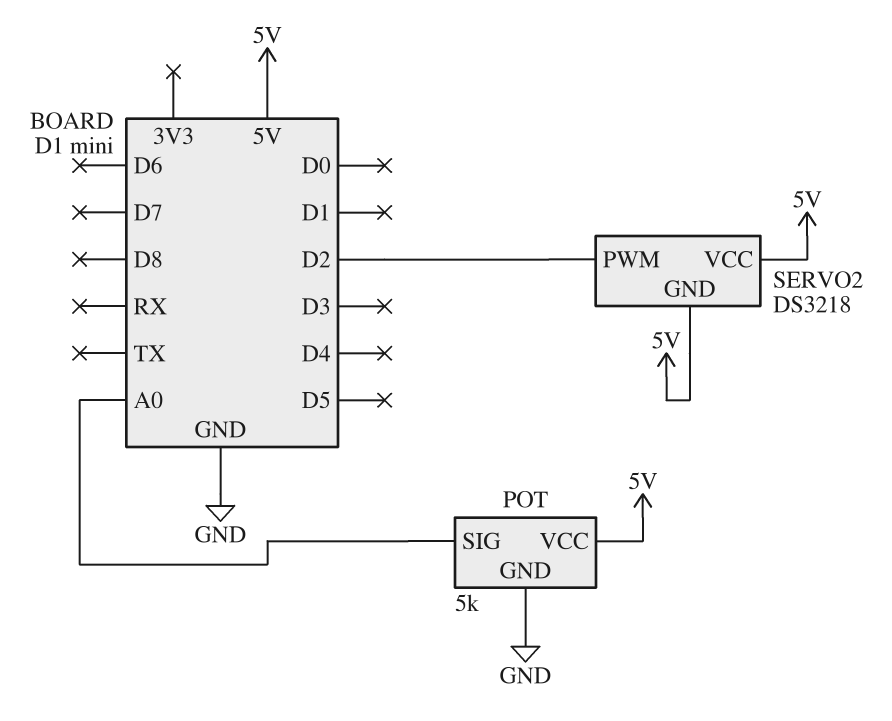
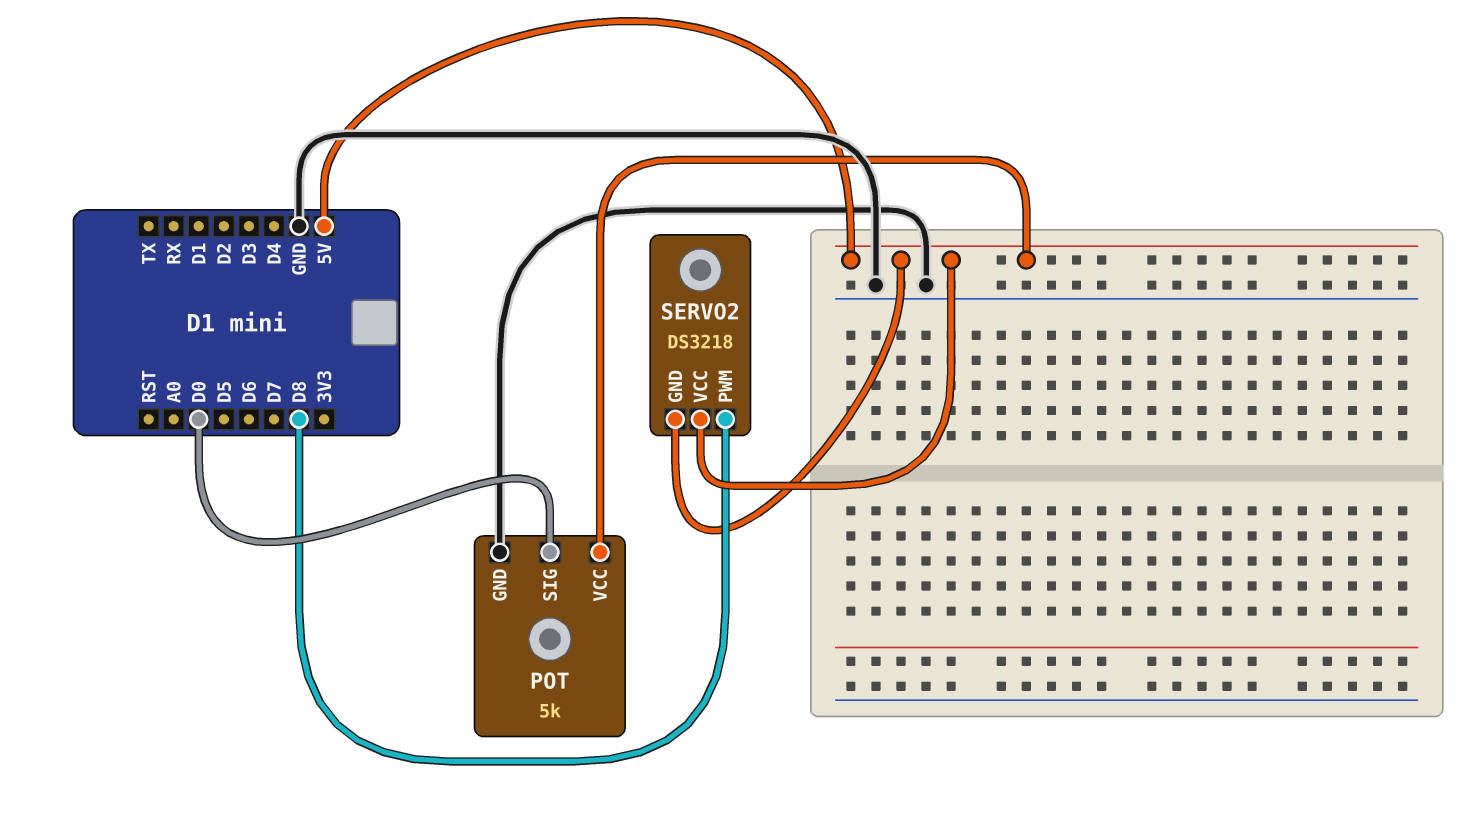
POT pin SIG: A0 -> D0
SERVO2 pin PWM: D2 -> D8

